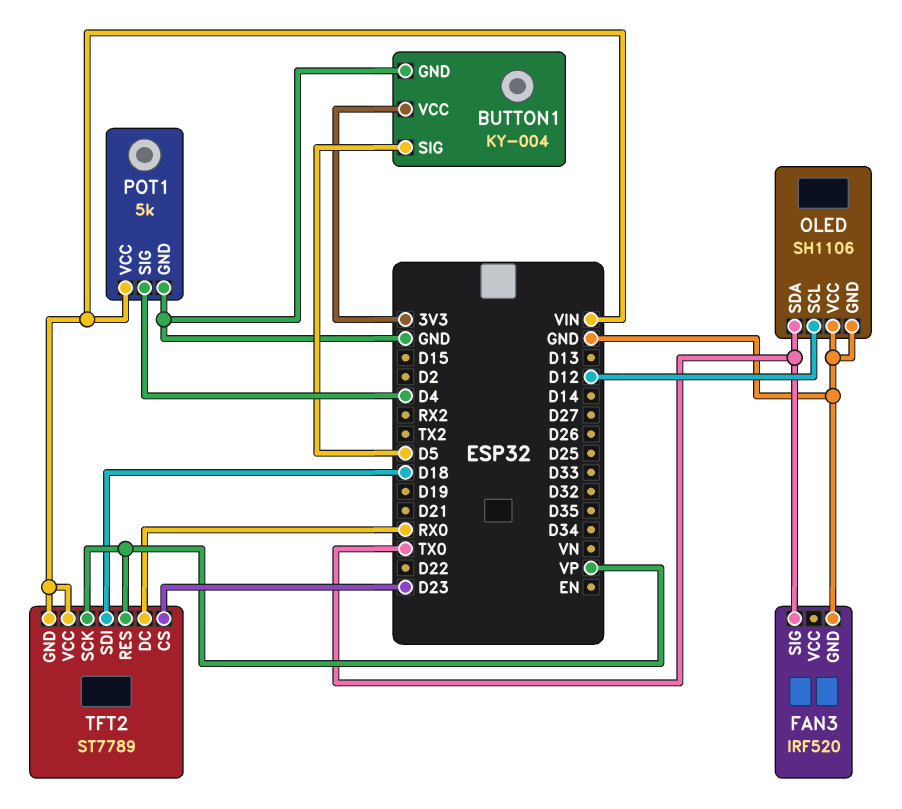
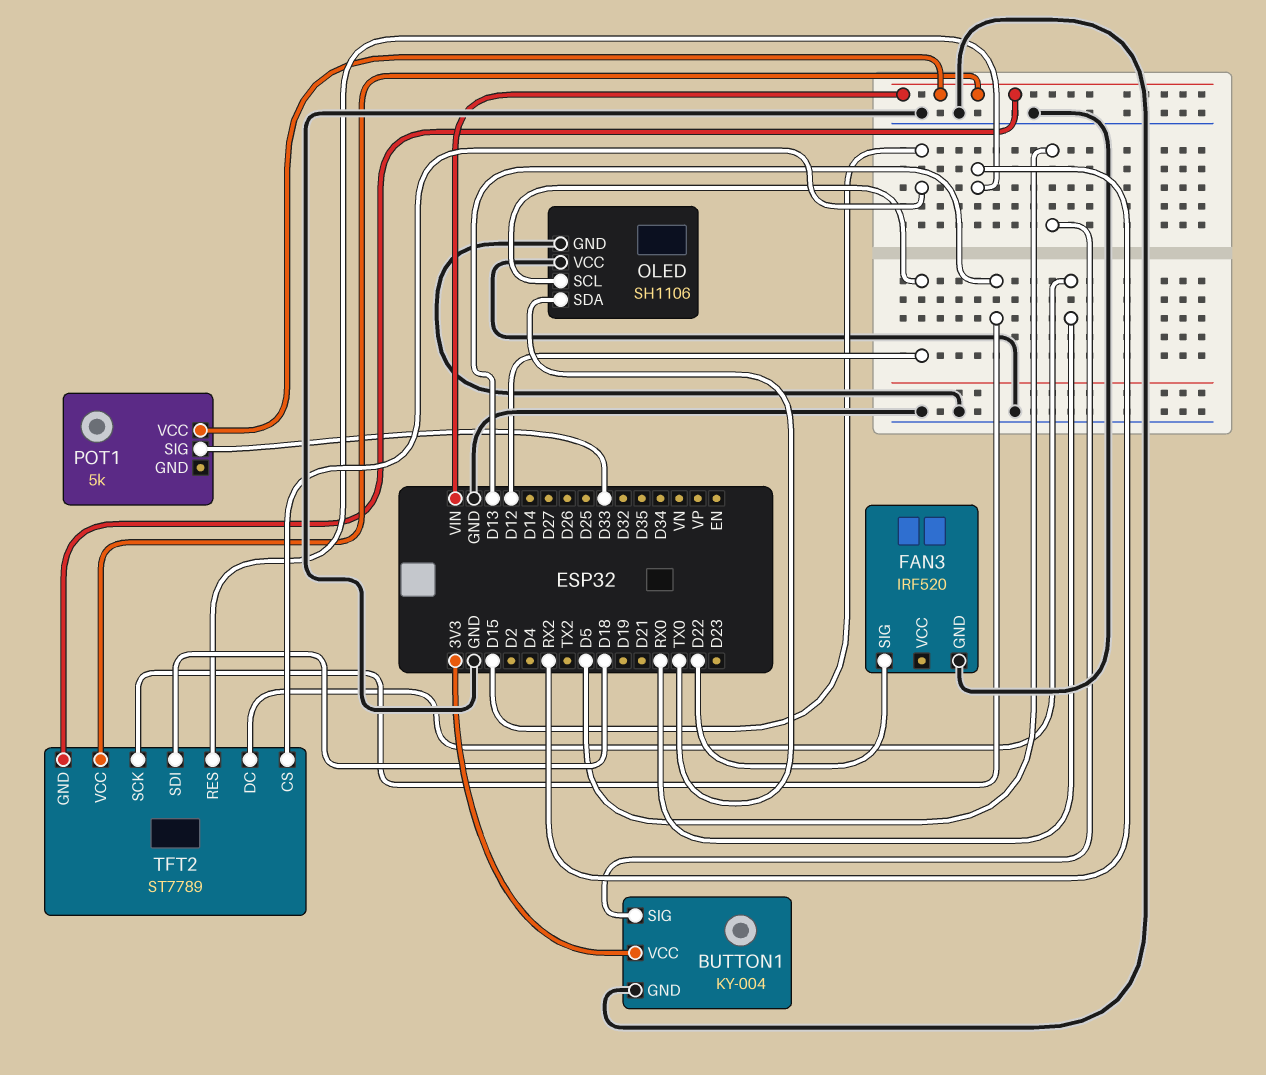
FAN3 pin SIG: TX0 -> D22
POT1 pin GND: GND -> none
POT1 pin SIG: D4 -> D33
TFT2 pin CS: D23 -> D15
TFT2 pin RES: VP -> RX2
TFT2 pin SCK: VP -> D13

